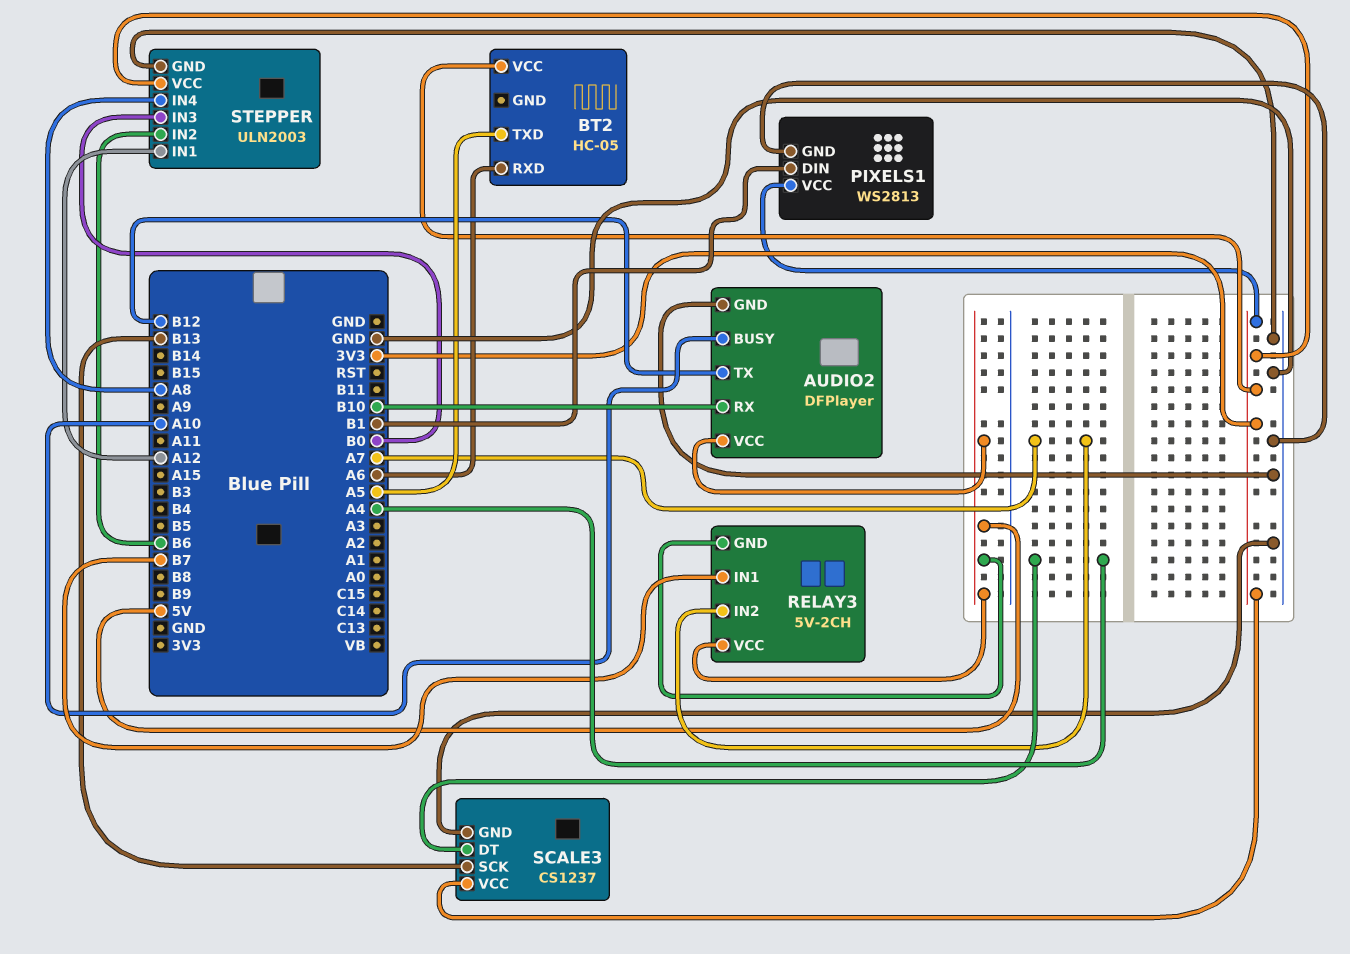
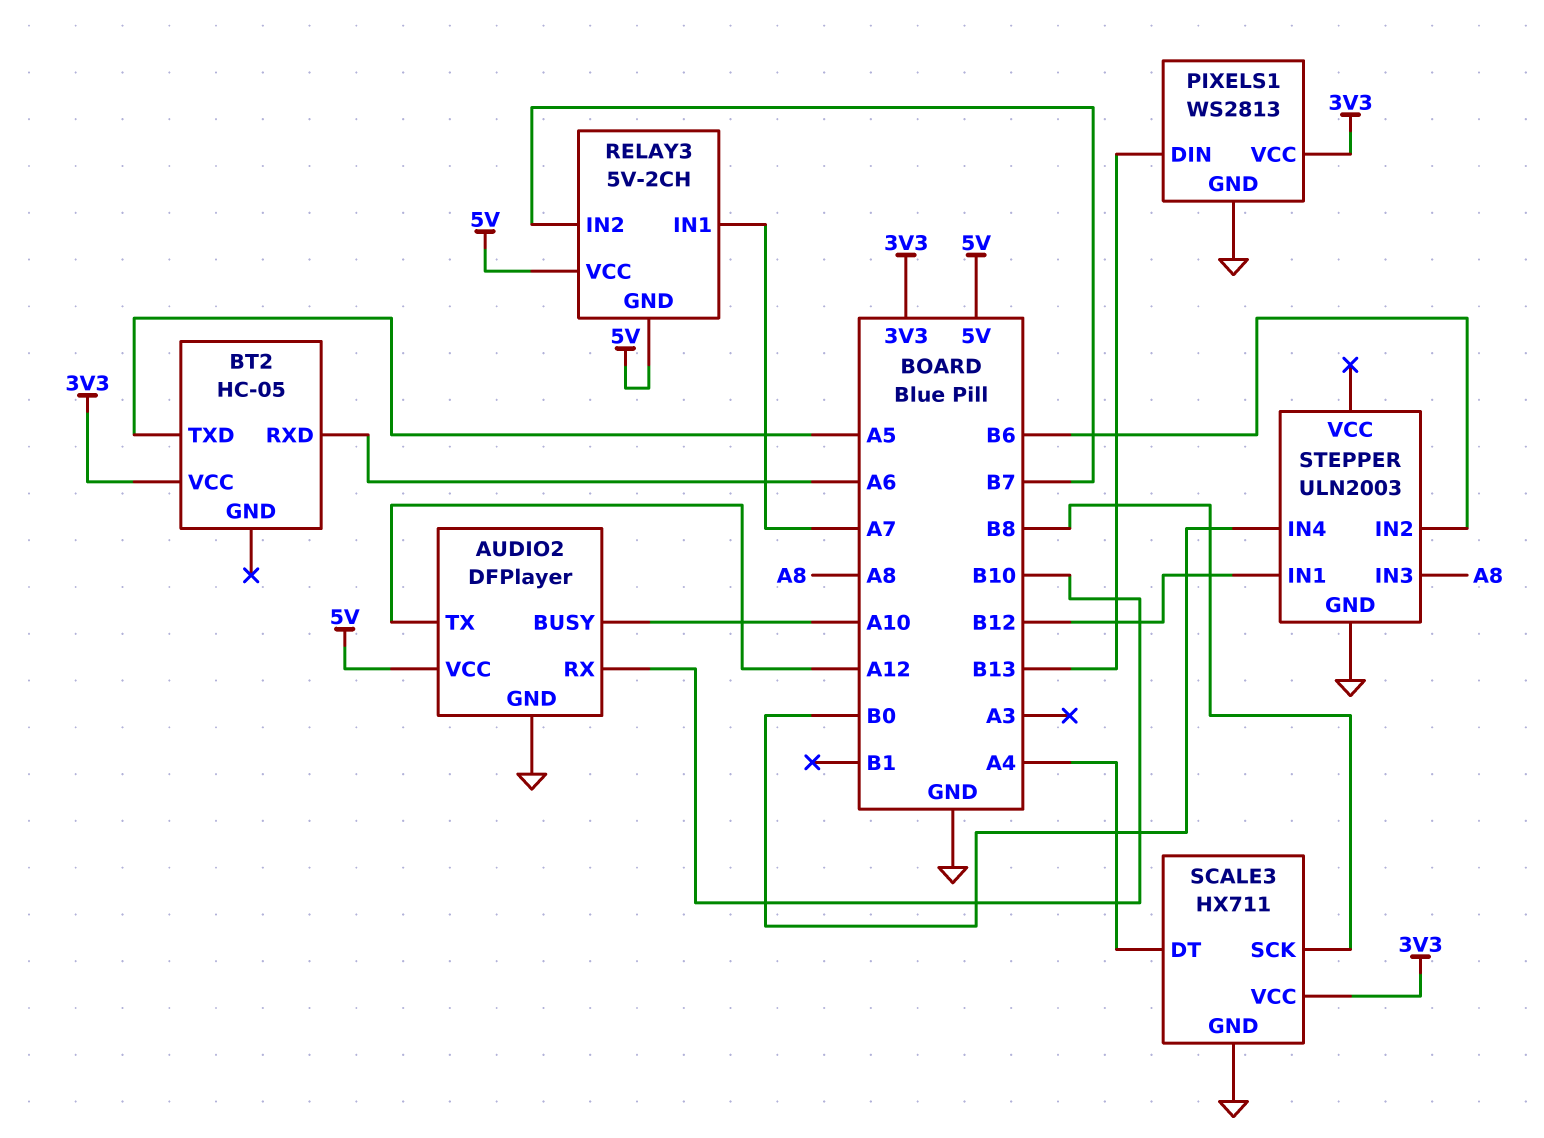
AUDIO2 pin TX: B12 -> A12
PIXELS1 pin DIN: B1 -> B13
RELAY3 pin IN1: B7 -> A7
RELAY3 pin IN2: A7 -> B7
SCALE3: CS1237 -> HX711
SCALE3 pin SCK: B13 -> B8
STEPPER pin IN1: A12 -> B12
STEPPER pin IN3: B0 -> A8
STEPPER pin IN4: A8 -> B0
STEPPER pin VCC: 3V3 -> none

